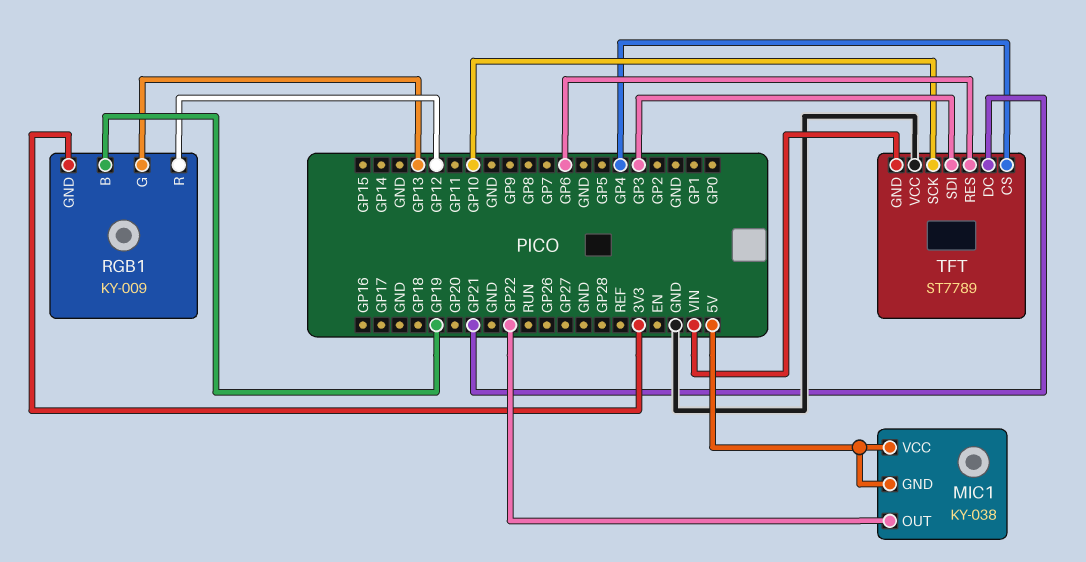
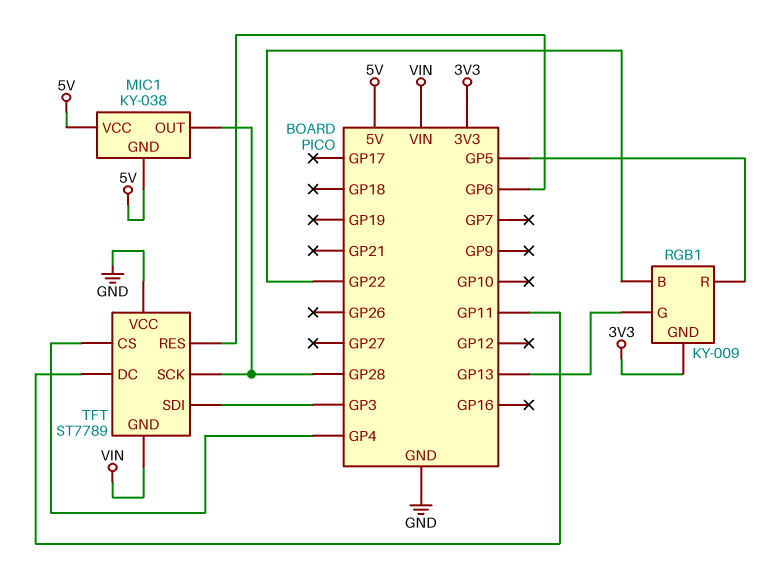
MIC1 pin OUT: GP22 -> GP28
RGB1 pin B: GP19 -> GP22
RGB1 pin R: GP12 -> GP5
TFT pin DC: GP21 -> GP11
TFT pin SCK: GP10 -> GP28

